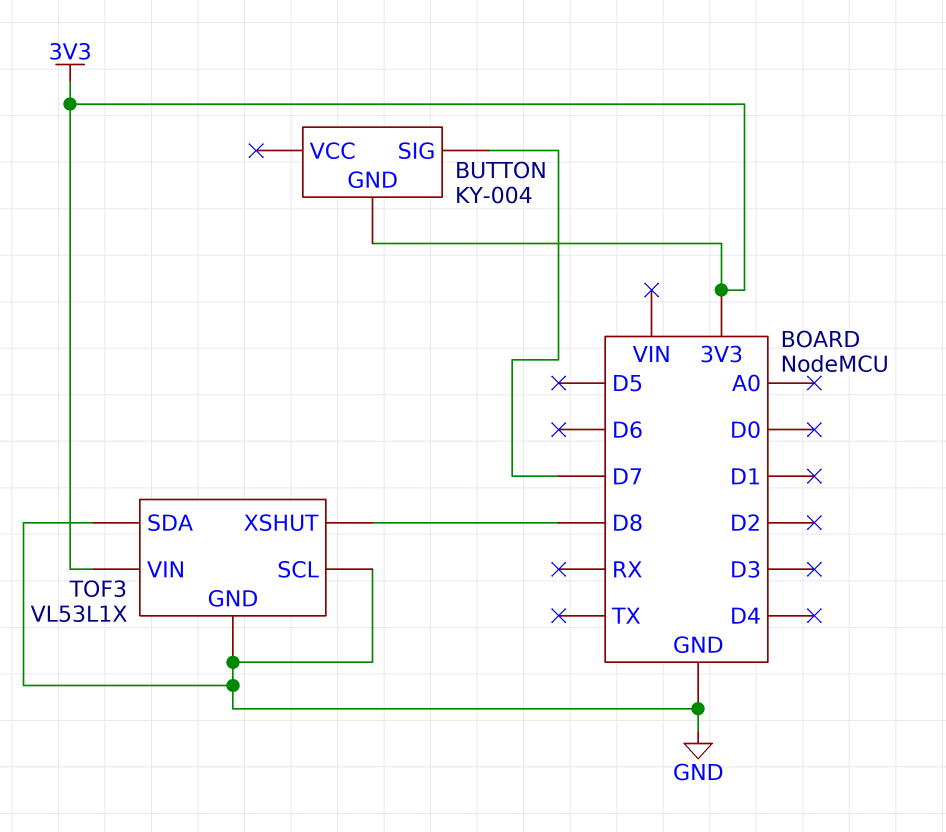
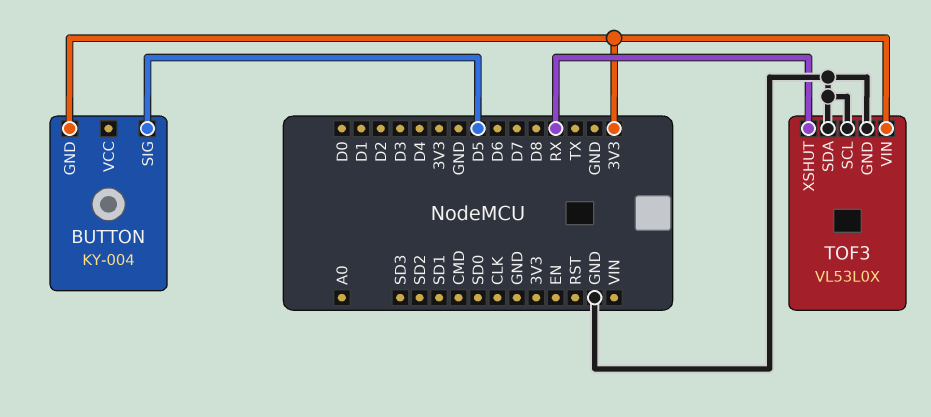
BUTTON pin SIG: D7 -> D5
TOF3: VL53L1X -> VL53L0X
TOF3 pin XSHUT: D8 -> RX

